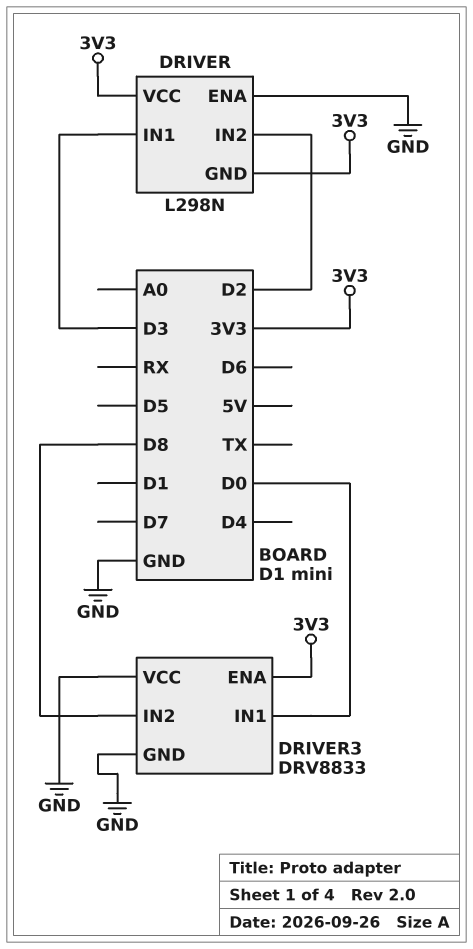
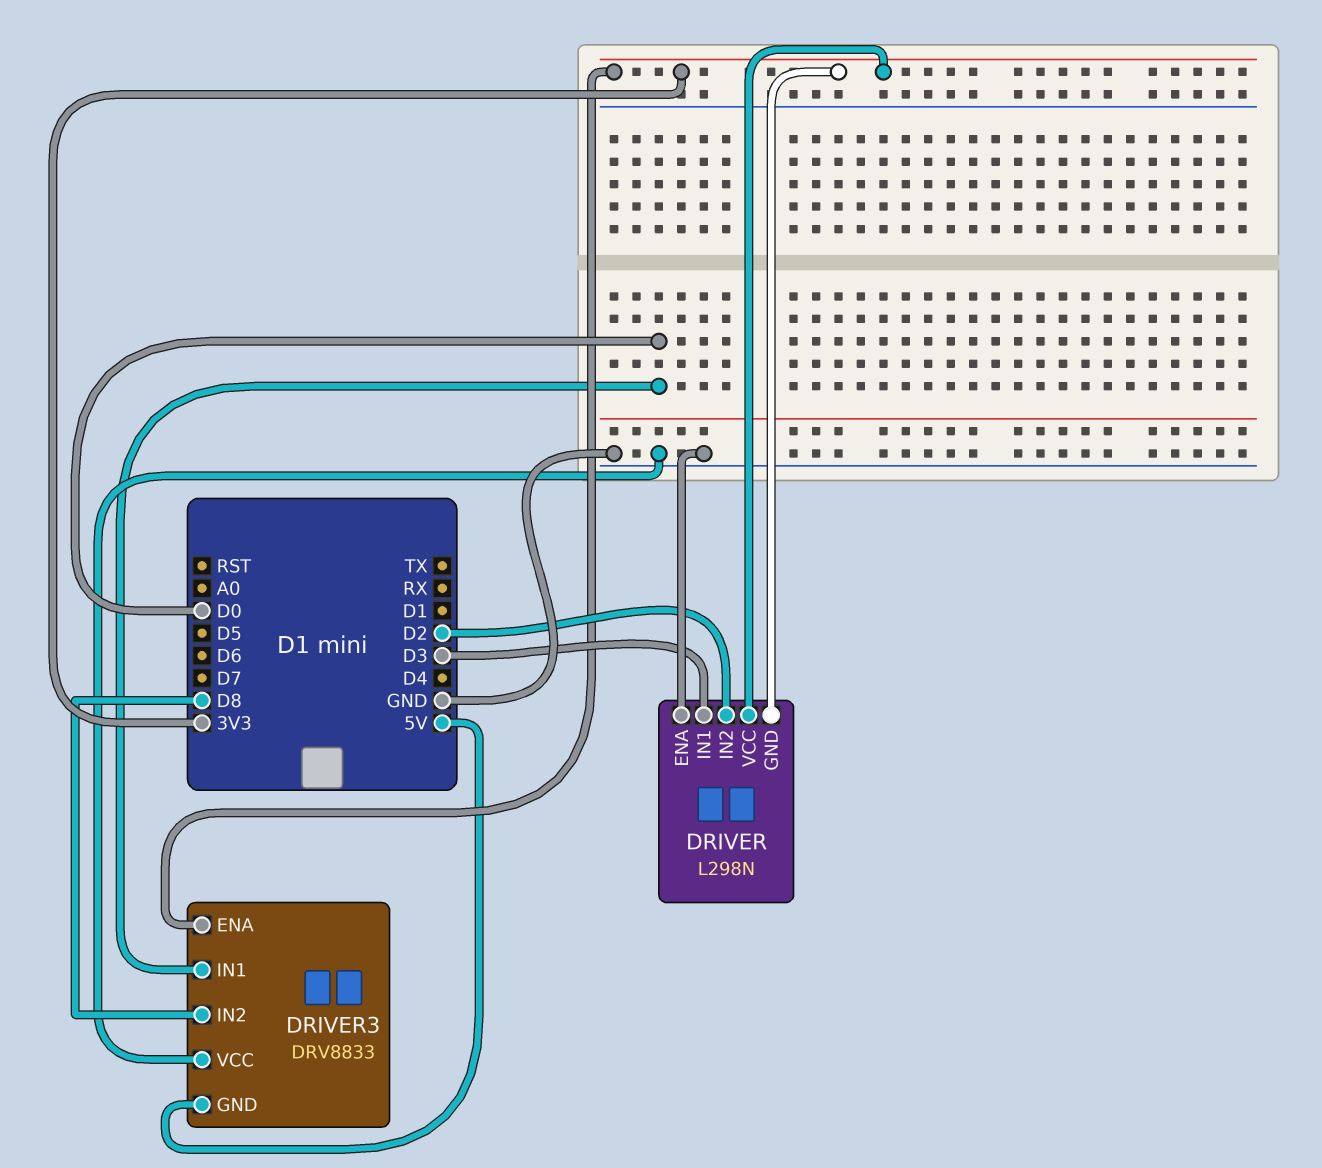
DRIVER3 pin GND: GND -> 5V

